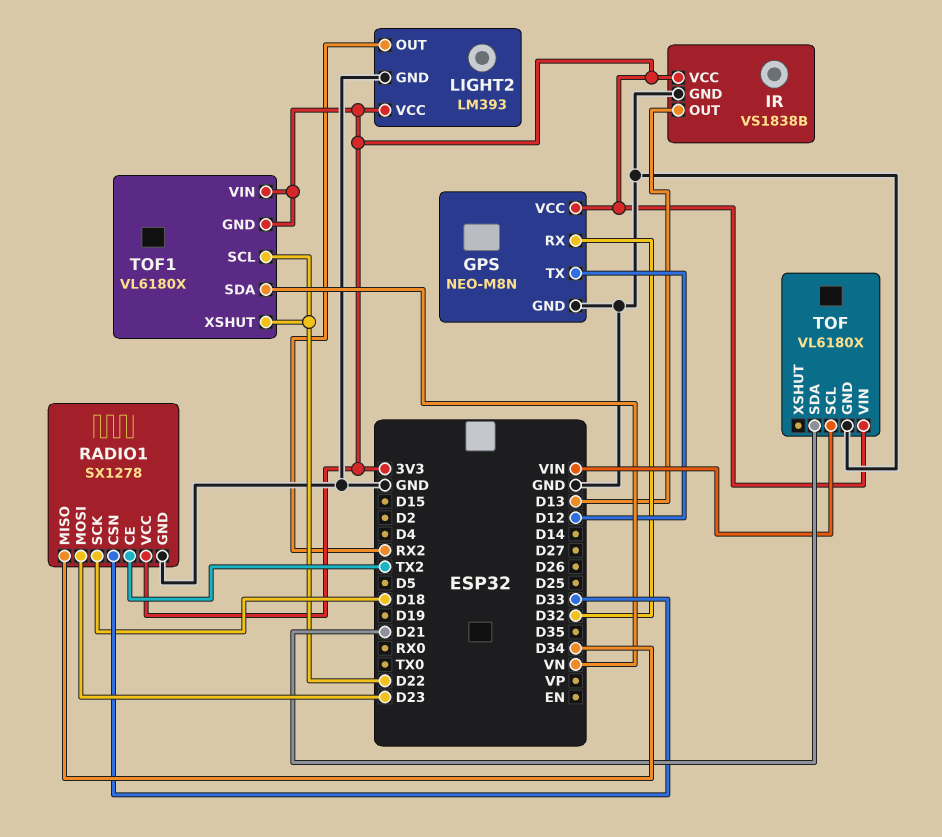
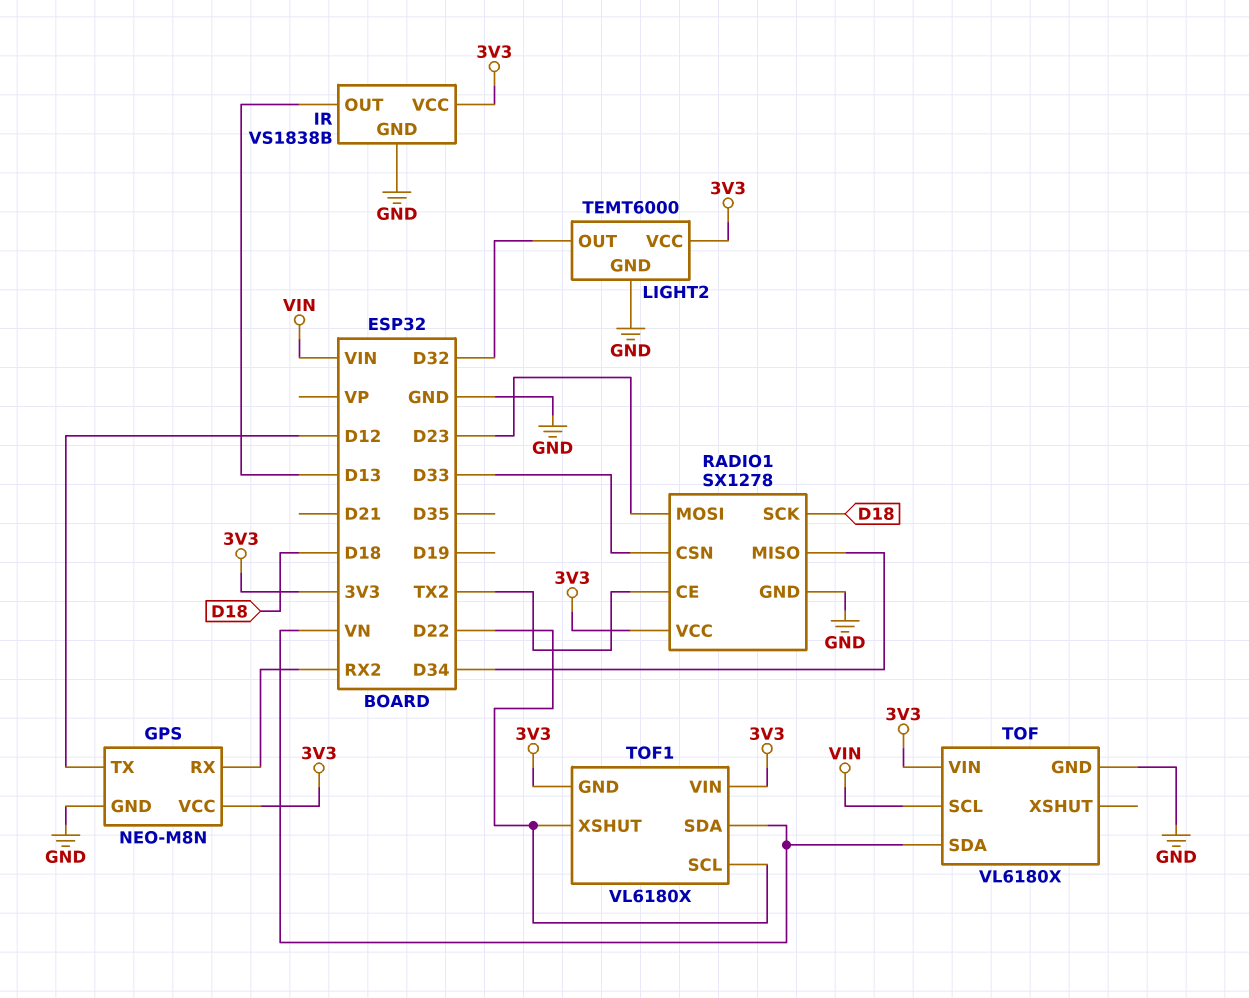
GPS pin RX: D32 -> RX2
LIGHT2: LM393 -> TEMT6000
LIGHT2 pin OUT: RX2 -> D32
TOF pin SDA: D21 -> VN

